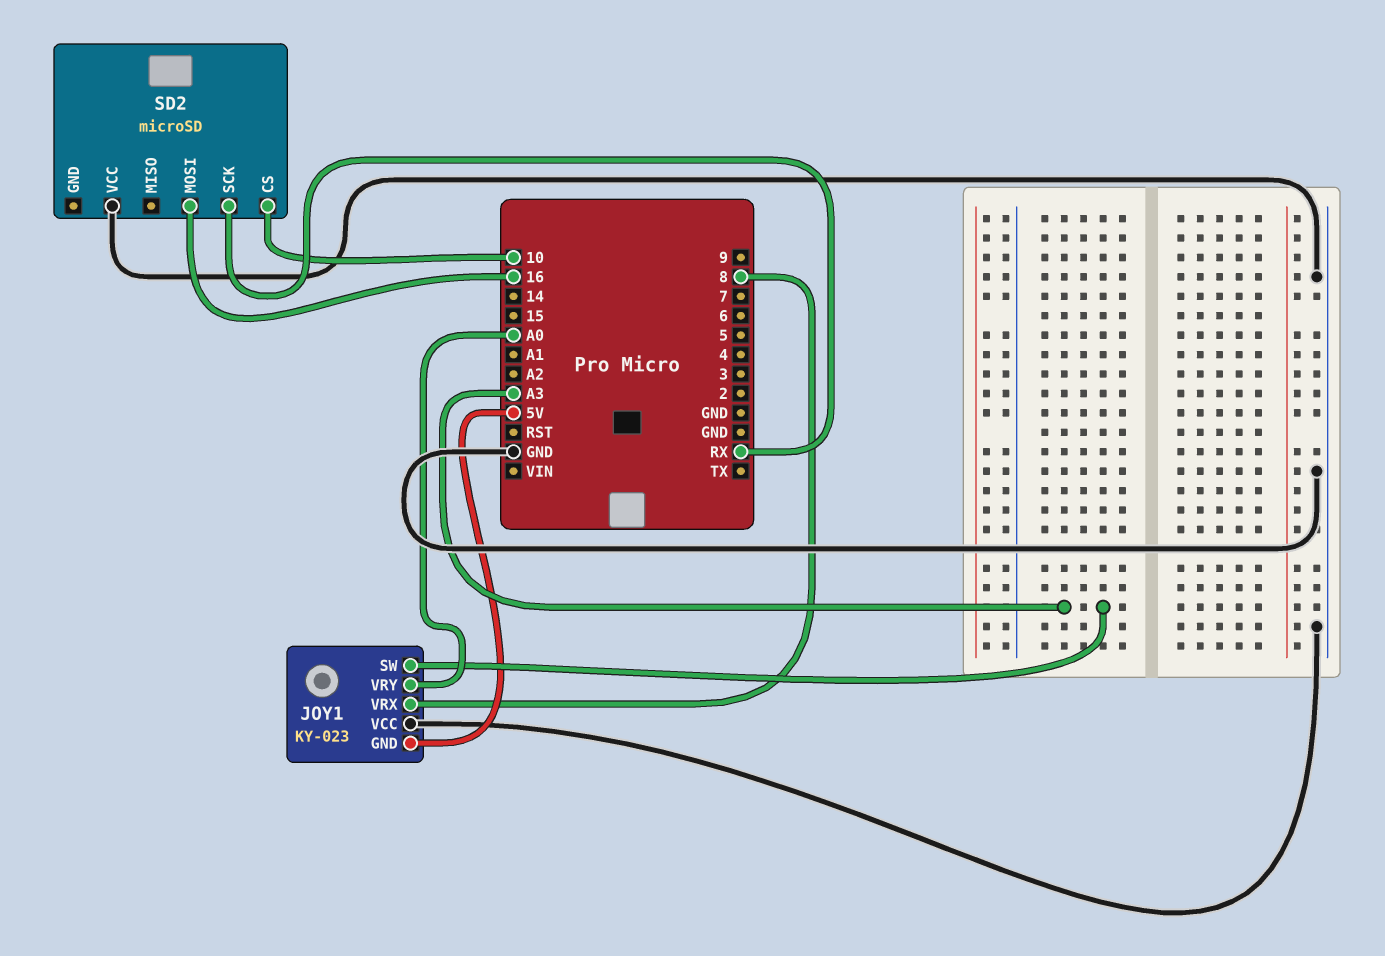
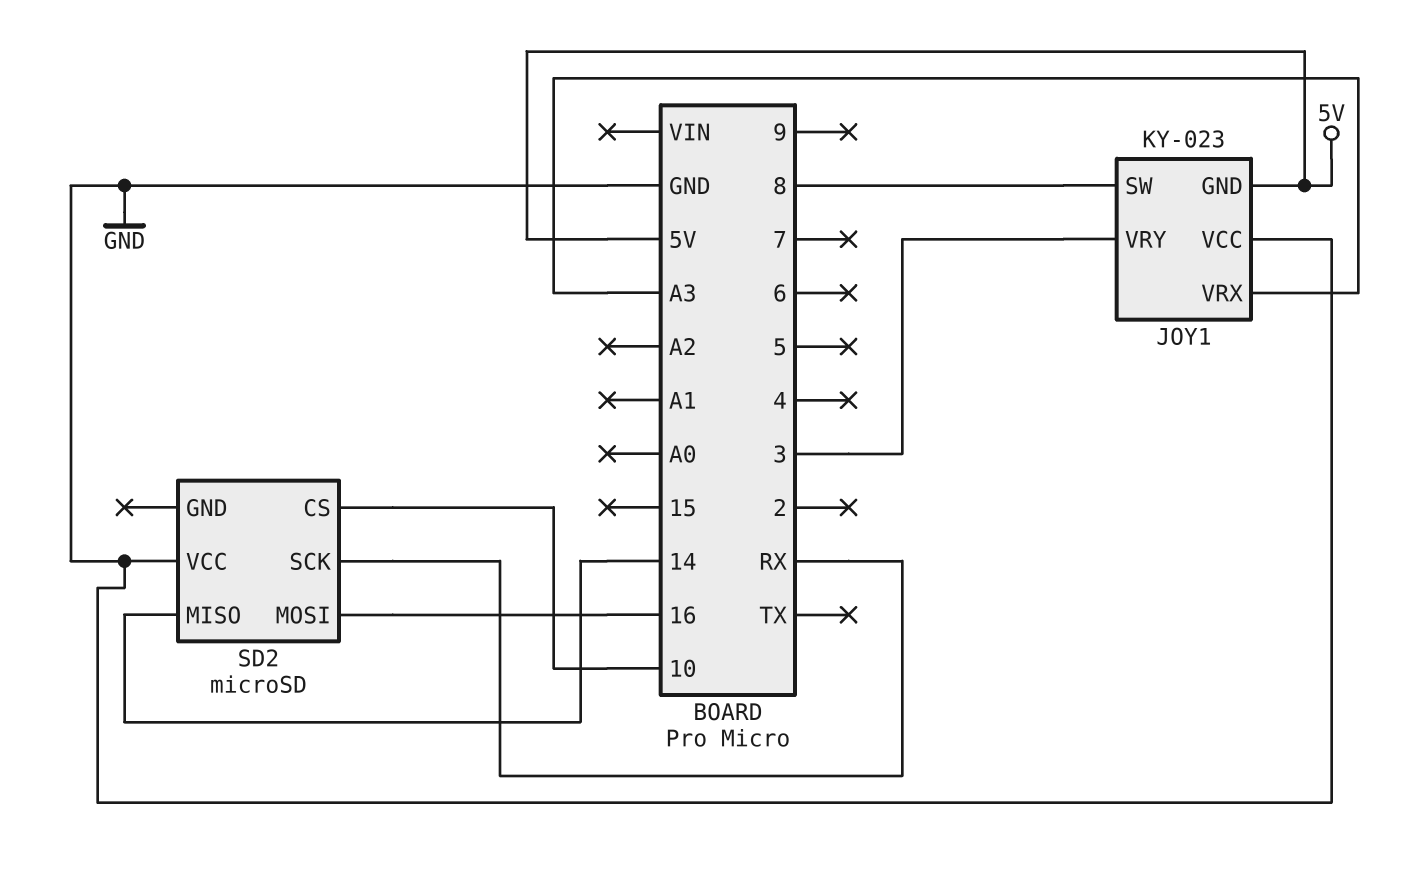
JOY1 pin SW: A3 -> 8
JOY1 pin VRX: 8 -> A3
JOY1 pin VRY: A0 -> 3
SD2 pin MISO: none -> 14

